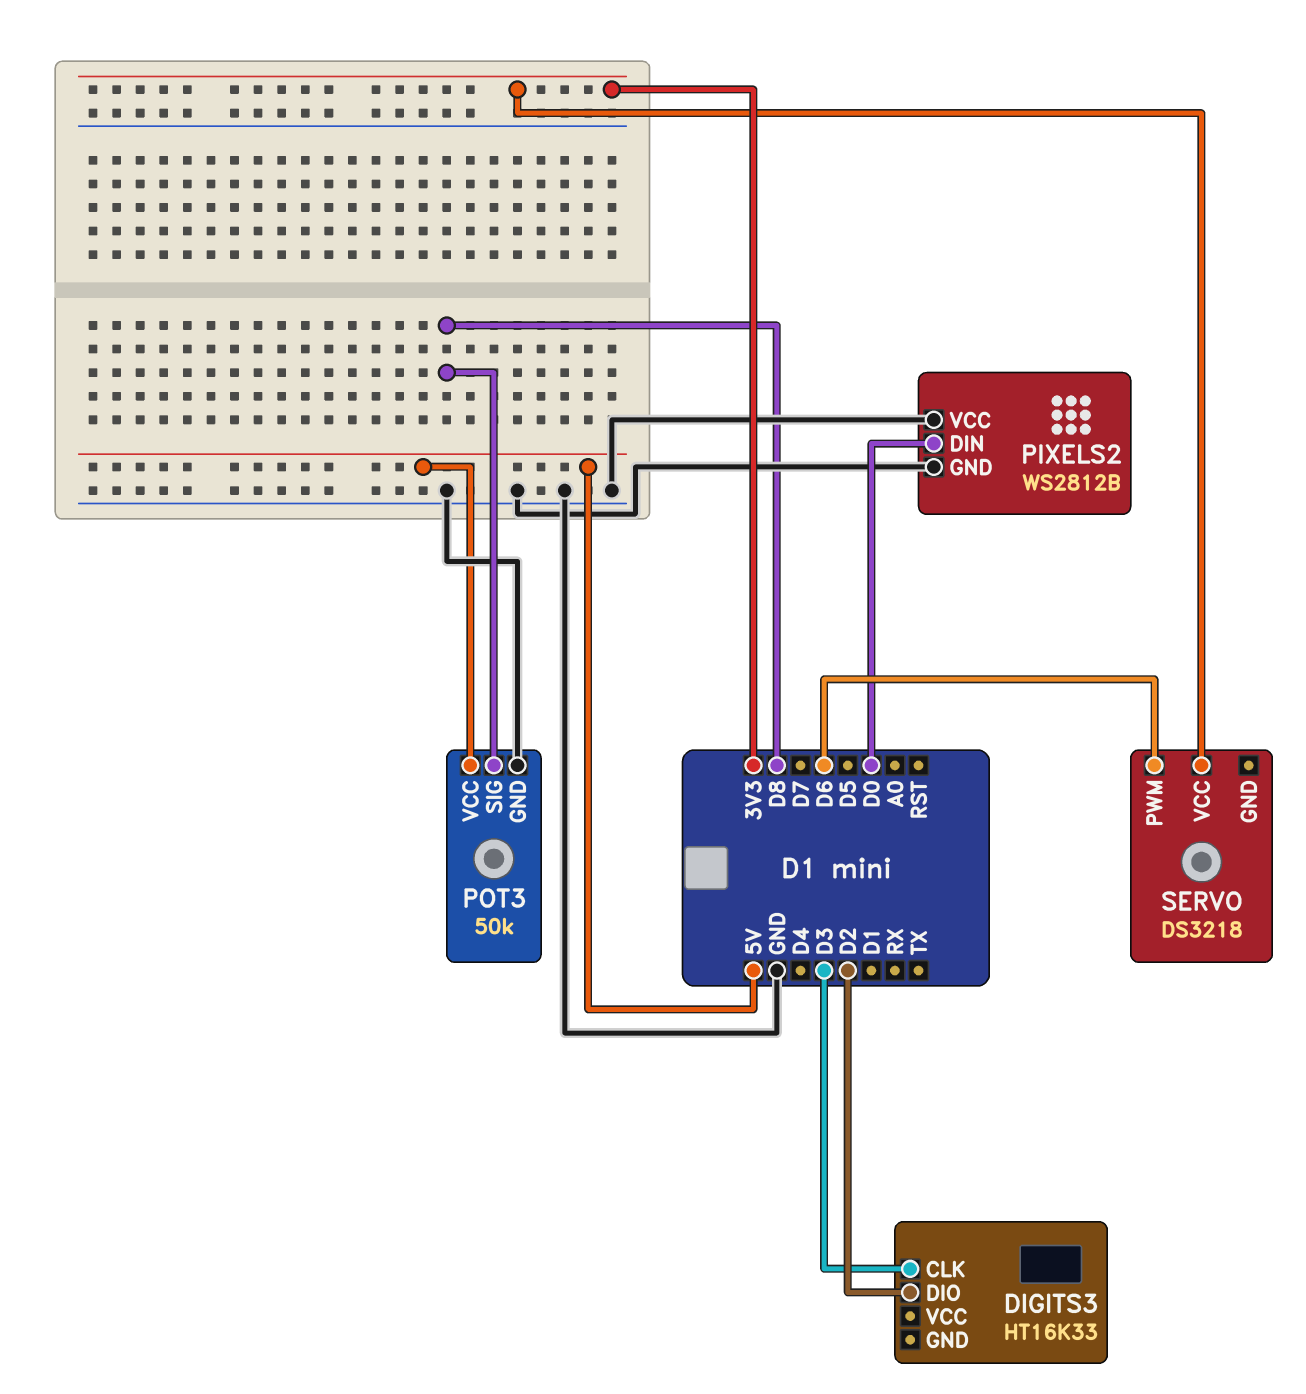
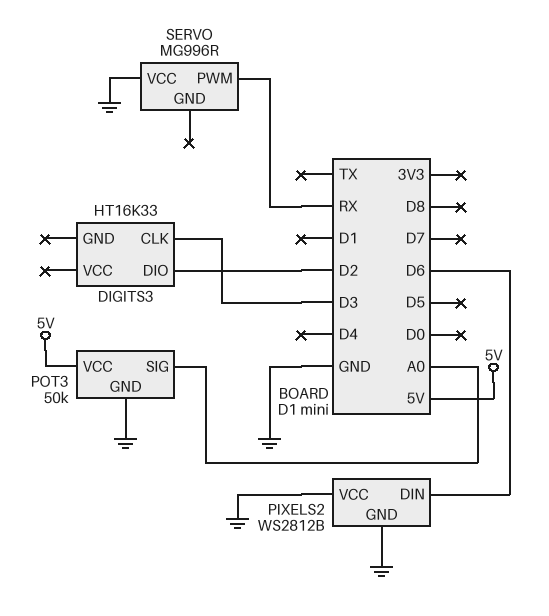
PIXELS2 pin DIN: D0 -> D6
POT3 pin SIG: D8 -> A0
SERVO: DS3218 -> MG996R
SERVO pin PWM: D6 -> RX
SERVO pin VCC: 3V3 -> GND

